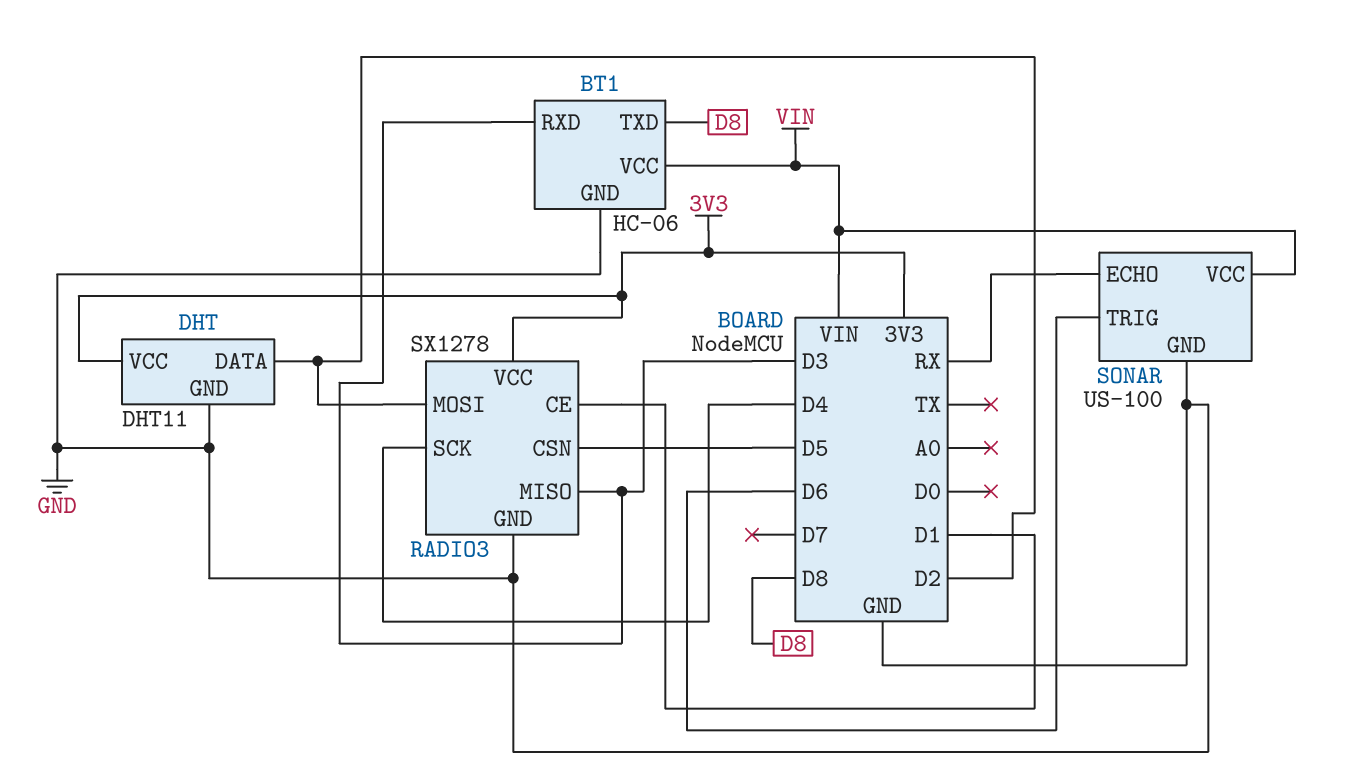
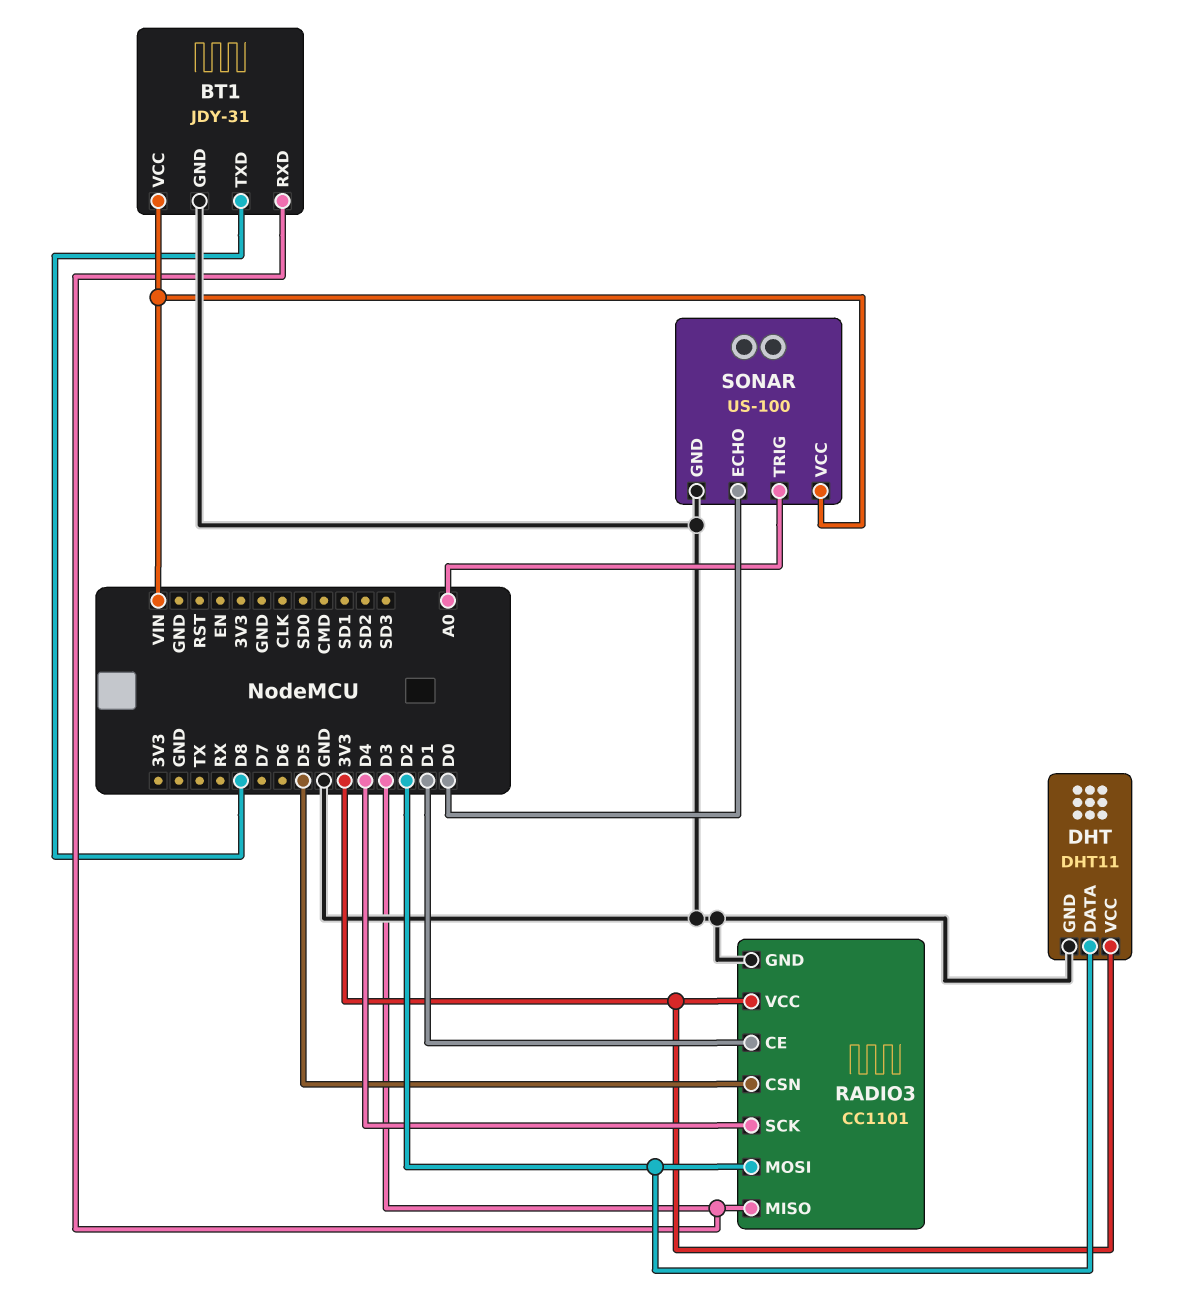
BT1: HC-06 -> JDY-31
RADIO3: SX1278 -> CC1101
SONAR pin ECHO: RX -> D0
SONAR pin TRIG: D6 -> A0

